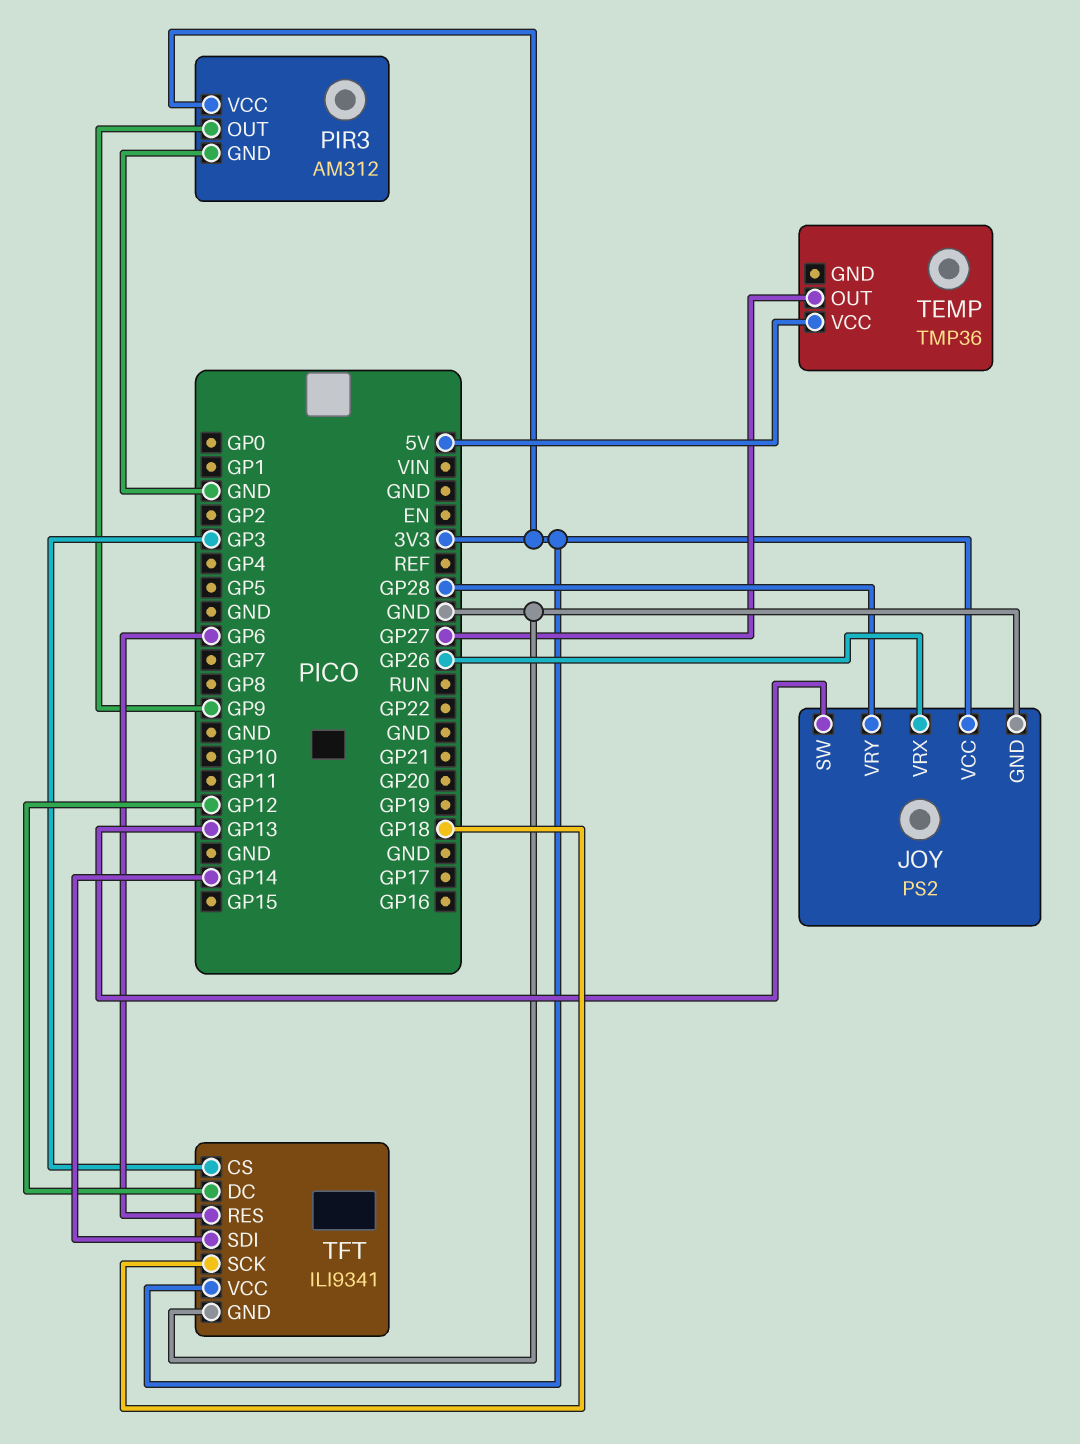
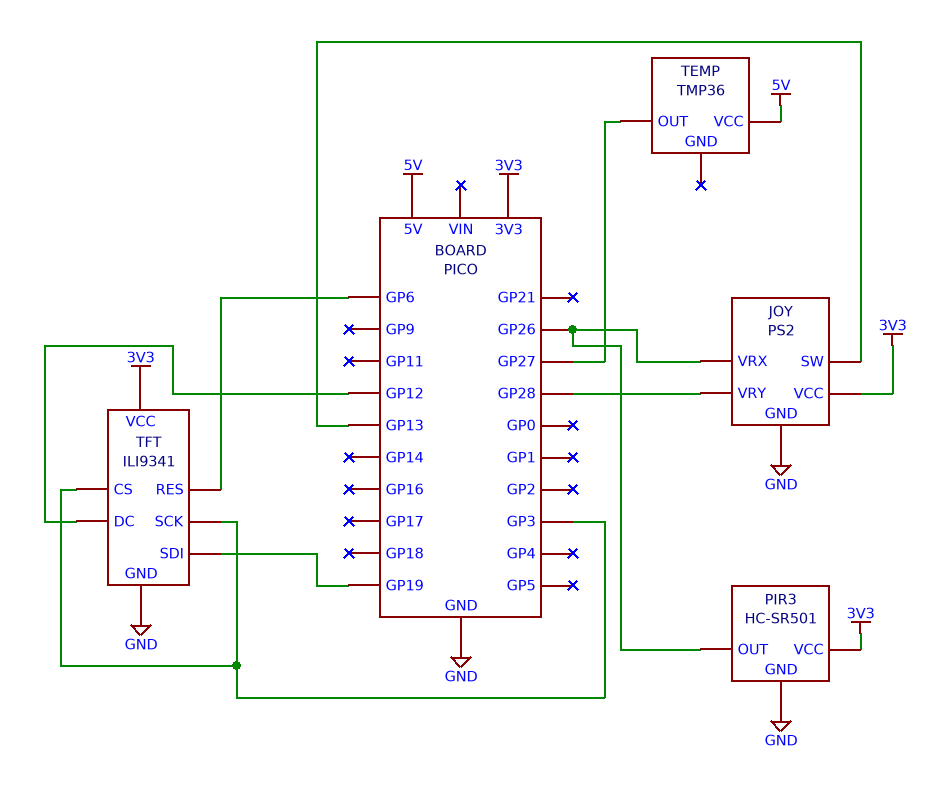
PIR3: AM312 -> HC-SR501
PIR3 pin OUT: GP9 -> GP26
TFT pin SCK: GP18 -> GP3
TFT pin SDI: GP14 -> GP19

